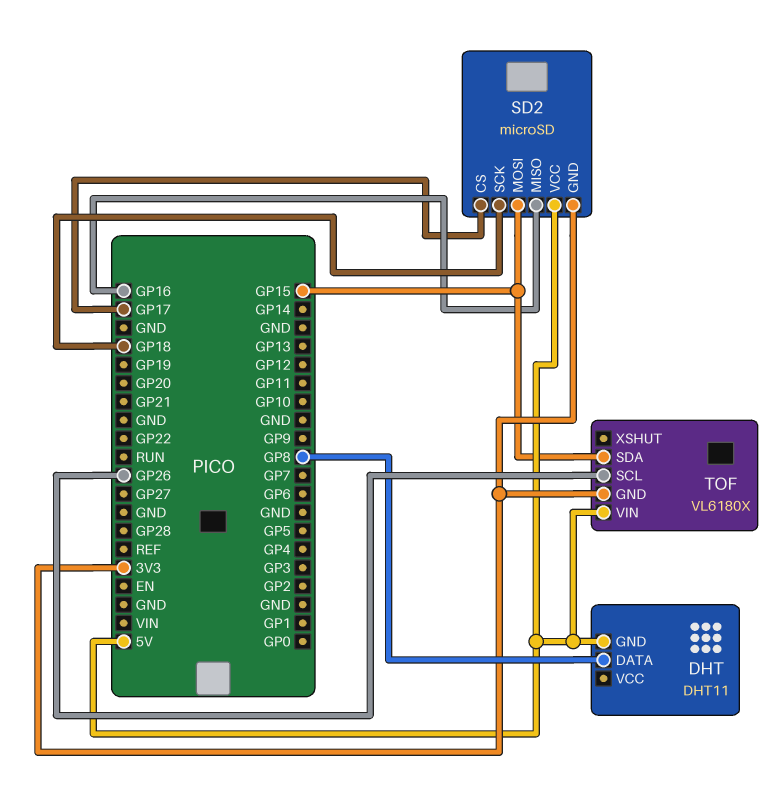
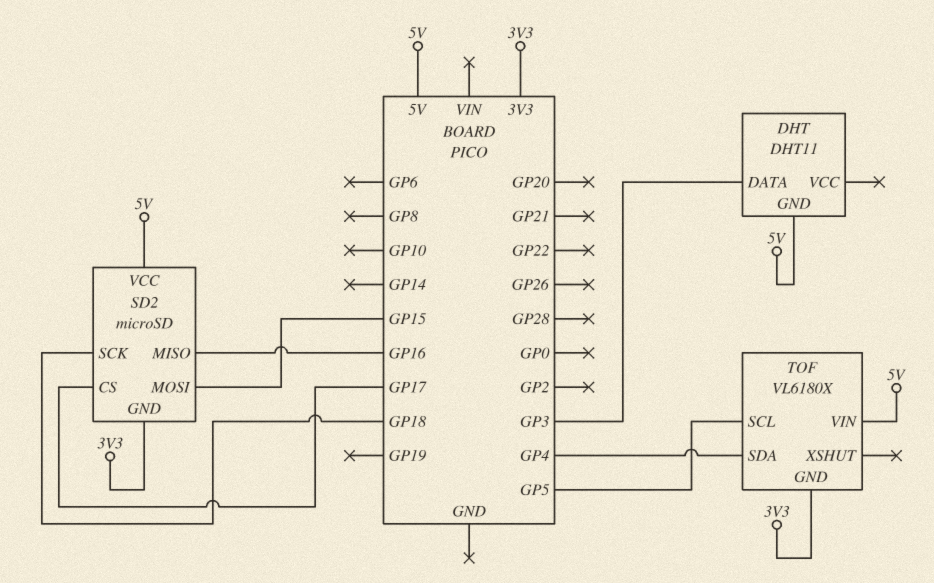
DHT pin DATA: GP8 -> GP3
TOF pin SCL: GP26 -> GP5
TOF pin SDA: GP15 -> GP4

